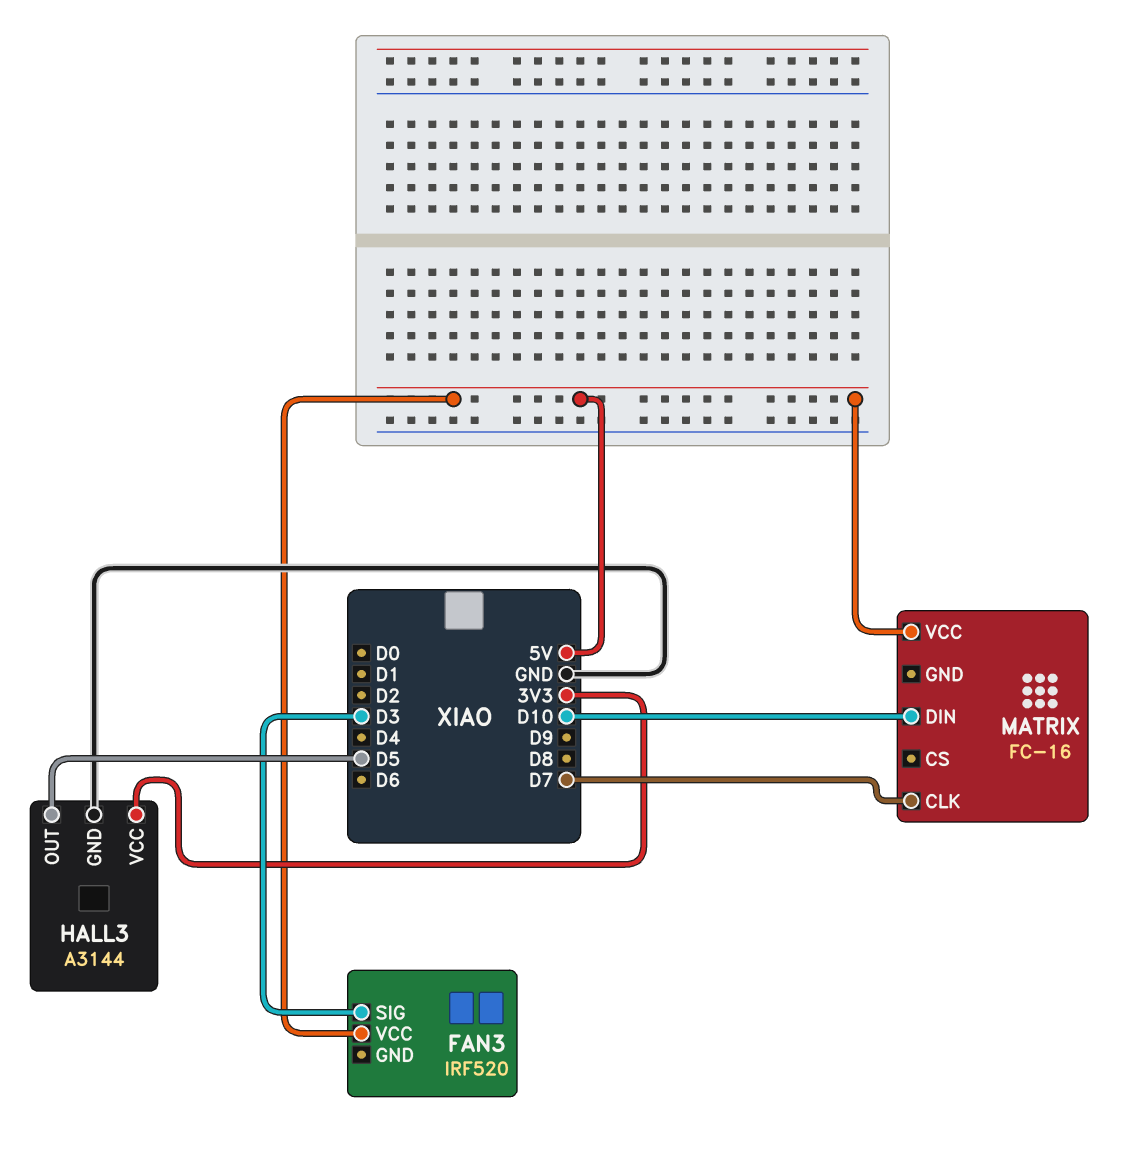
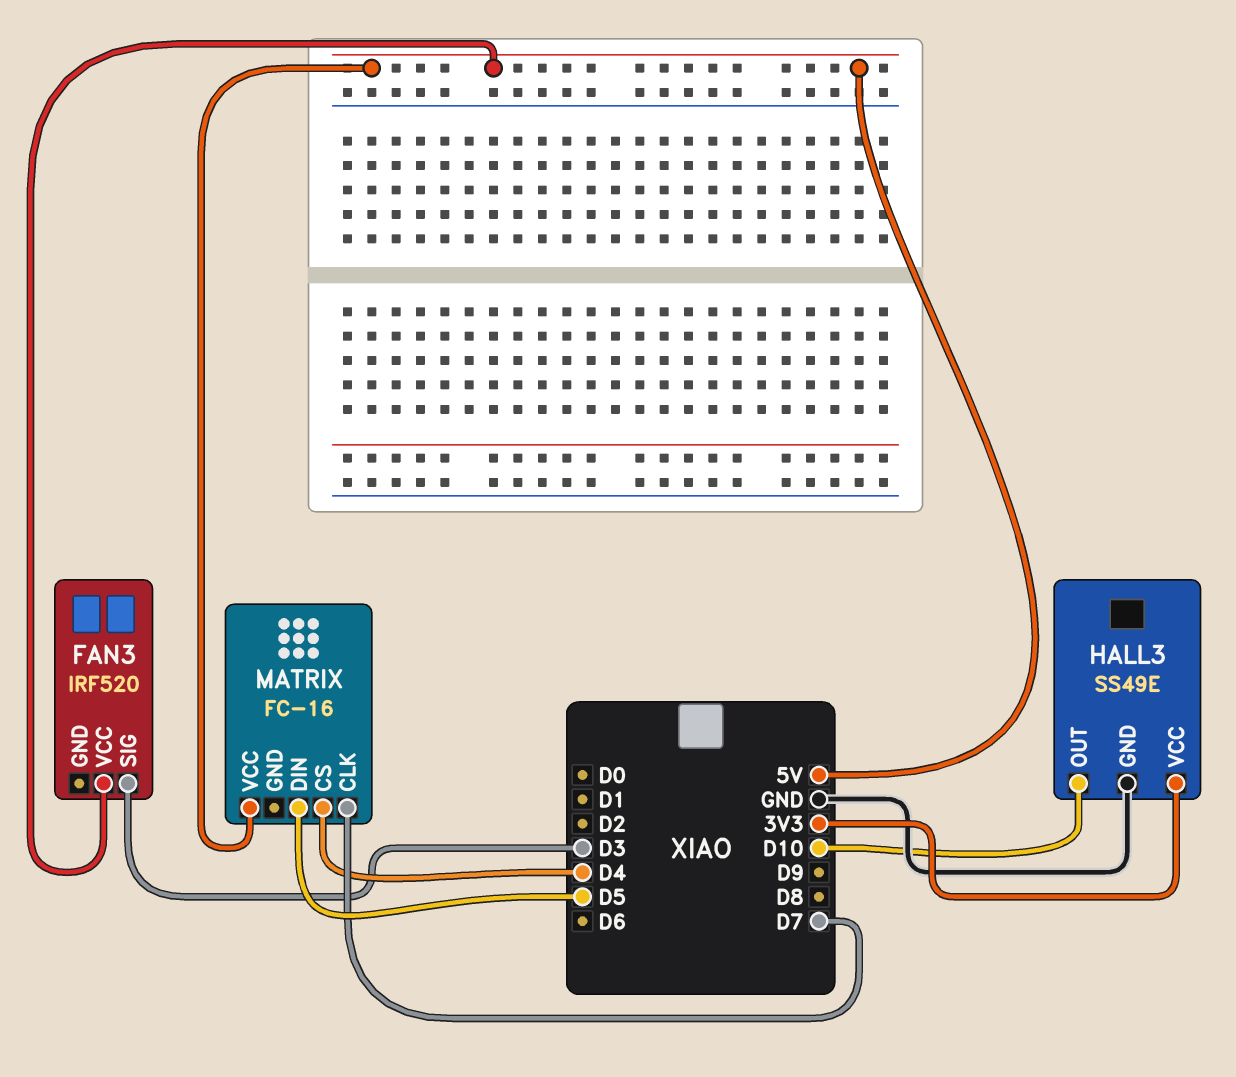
HALL3: A3144 -> SS49E
HALL3 pin OUT: D5 -> D10
MATRIX pin CS: none -> D4
MATRIX pin DIN: D10 -> D5

